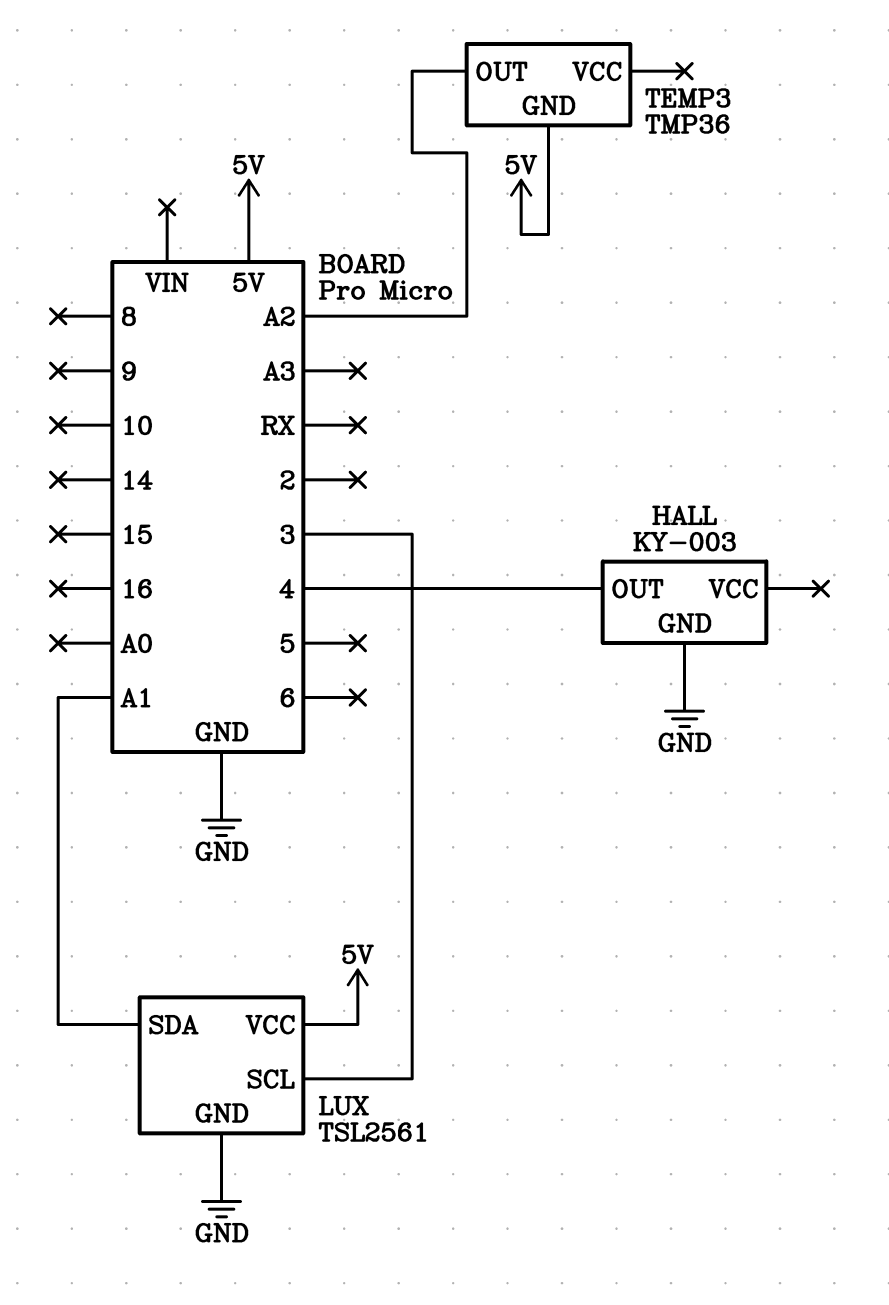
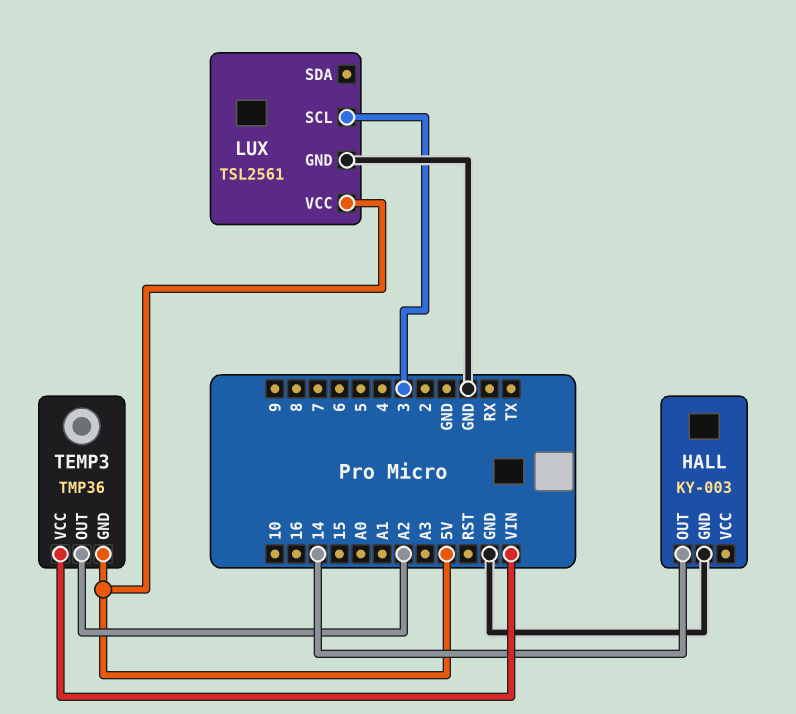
HALL pin OUT: 4 -> 14
LUX pin SDA: A1 -> none
TEMP3 pin VCC: none -> VIN

